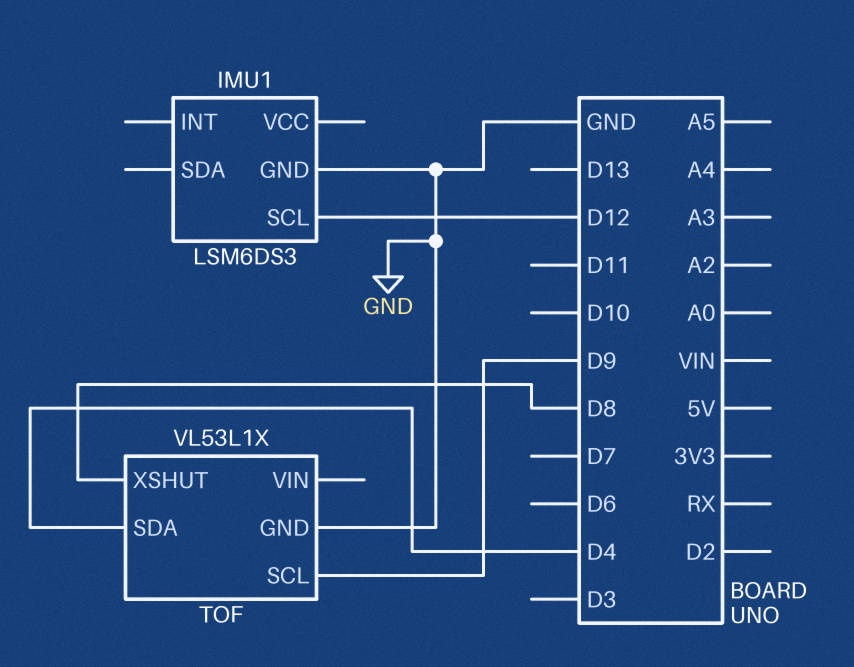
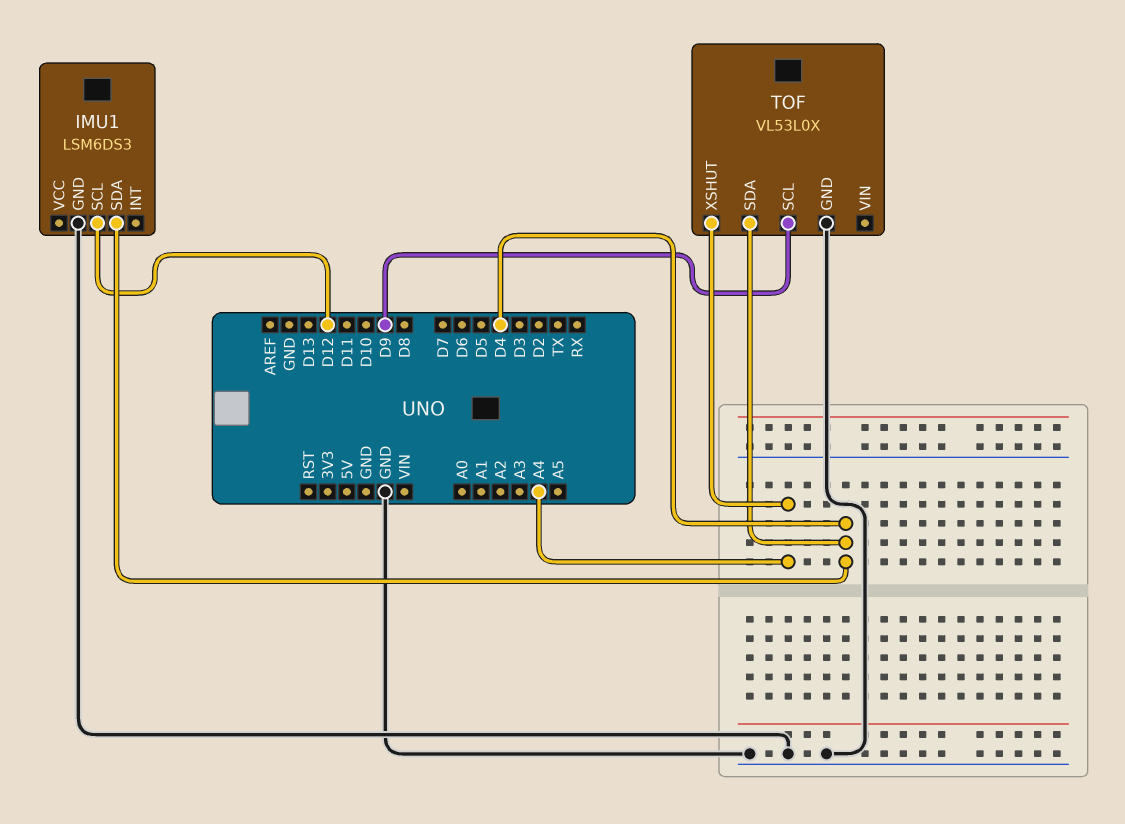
IMU1 pin SDA: none -> D4
TOF: VL53L1X -> VL53L0X
TOF pin XSHUT: D8 -> A4

